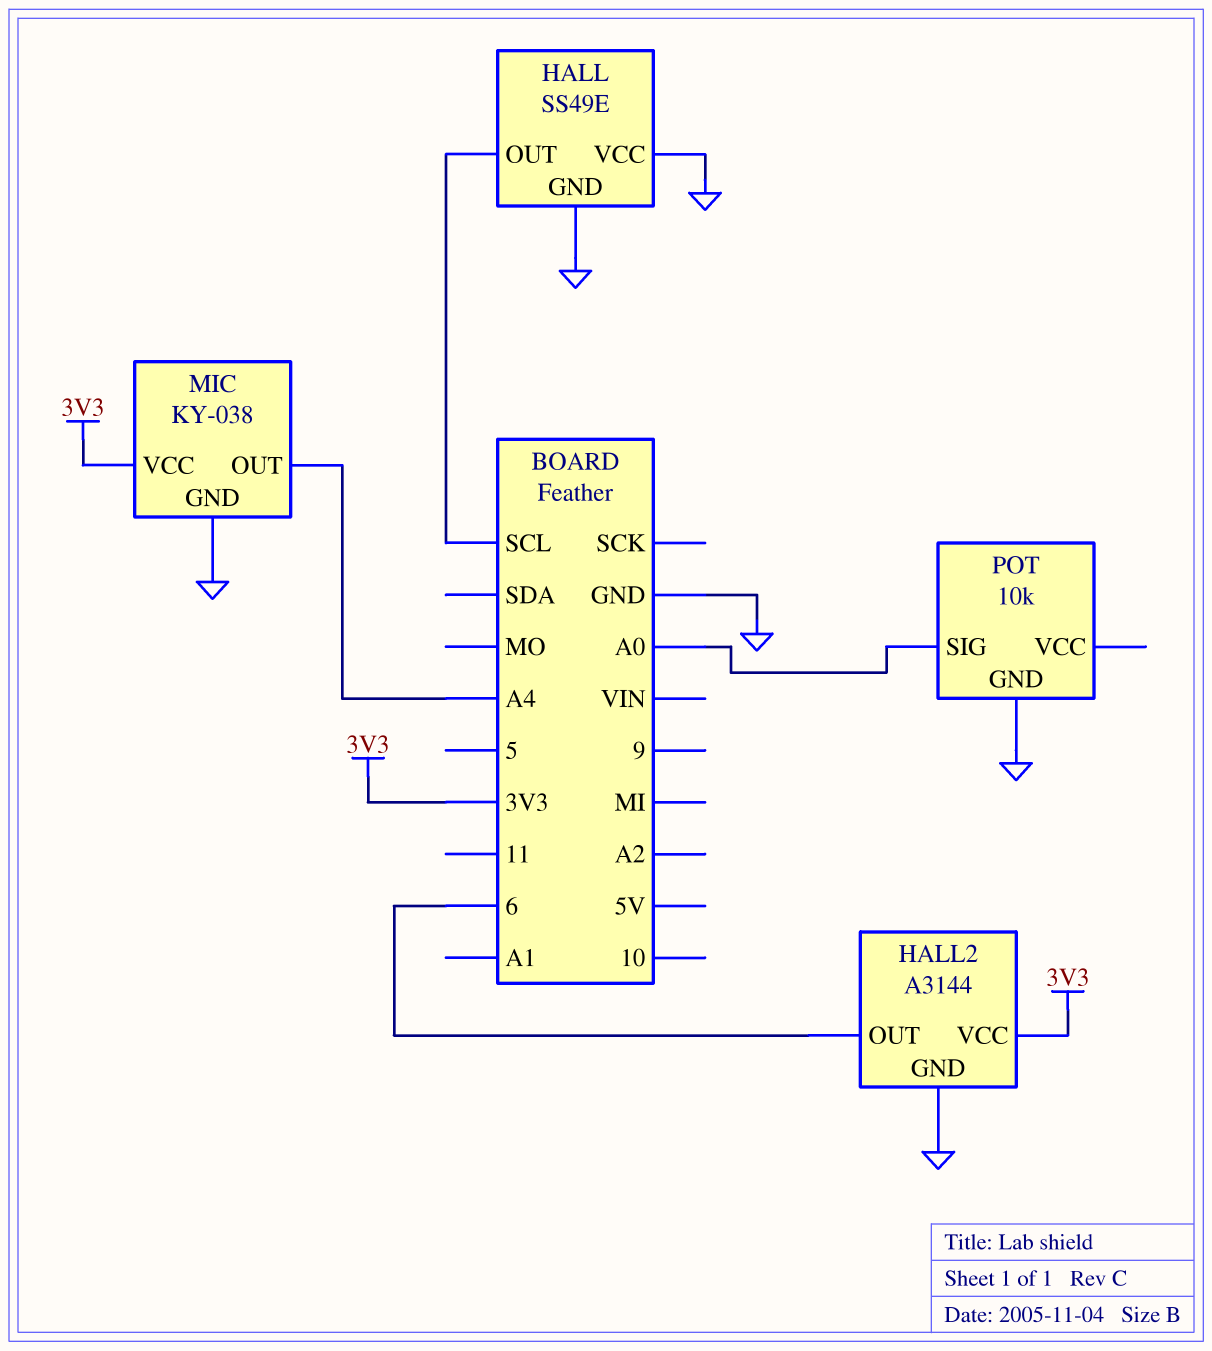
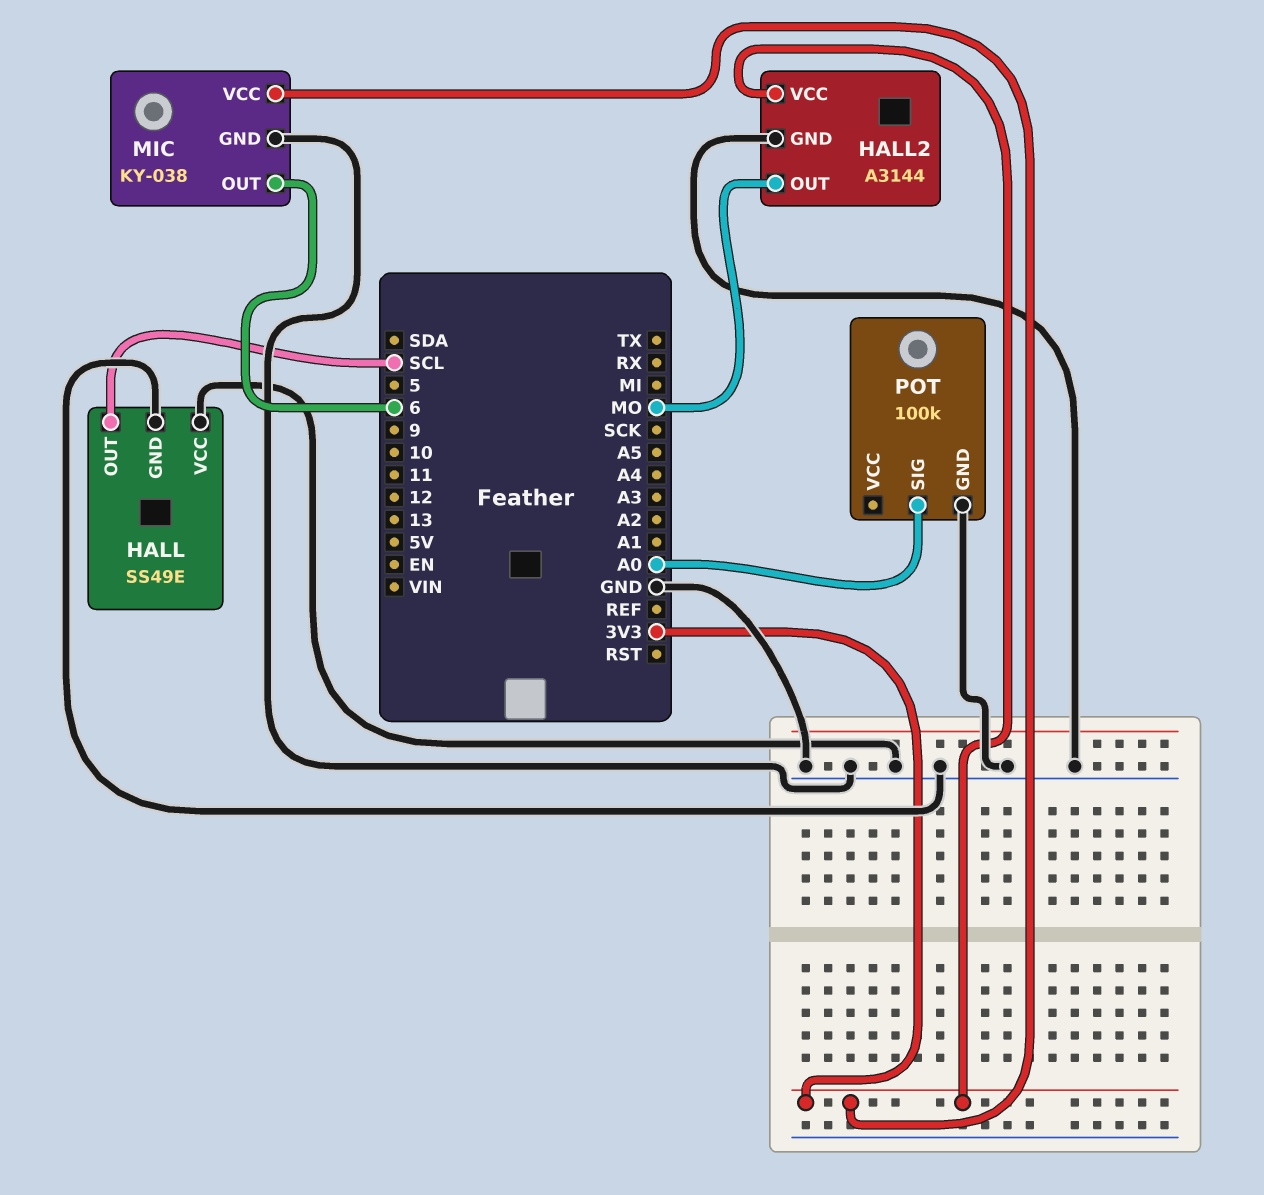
HALL2 pin OUT: 6 -> MO
MIC pin OUT: A4 -> 6
POT: 10k -> 100k

